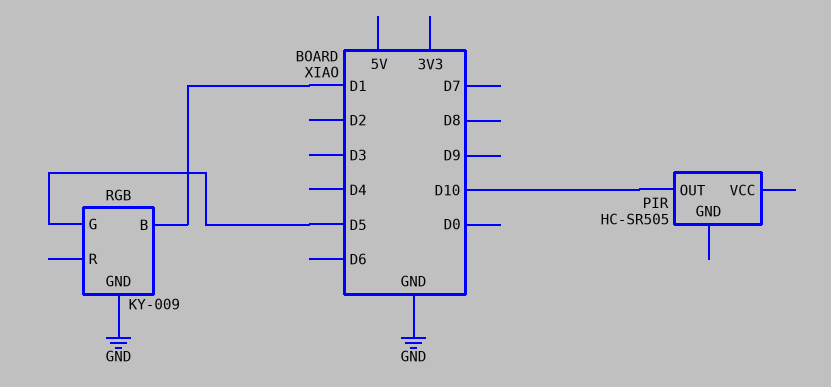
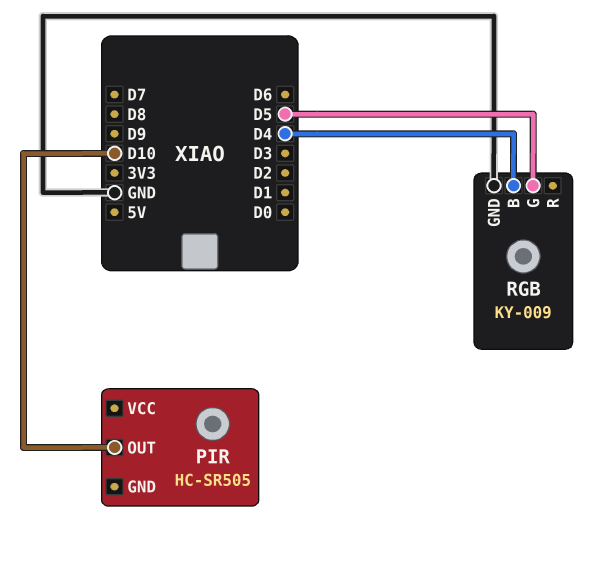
RGB pin B: D1 -> D4

